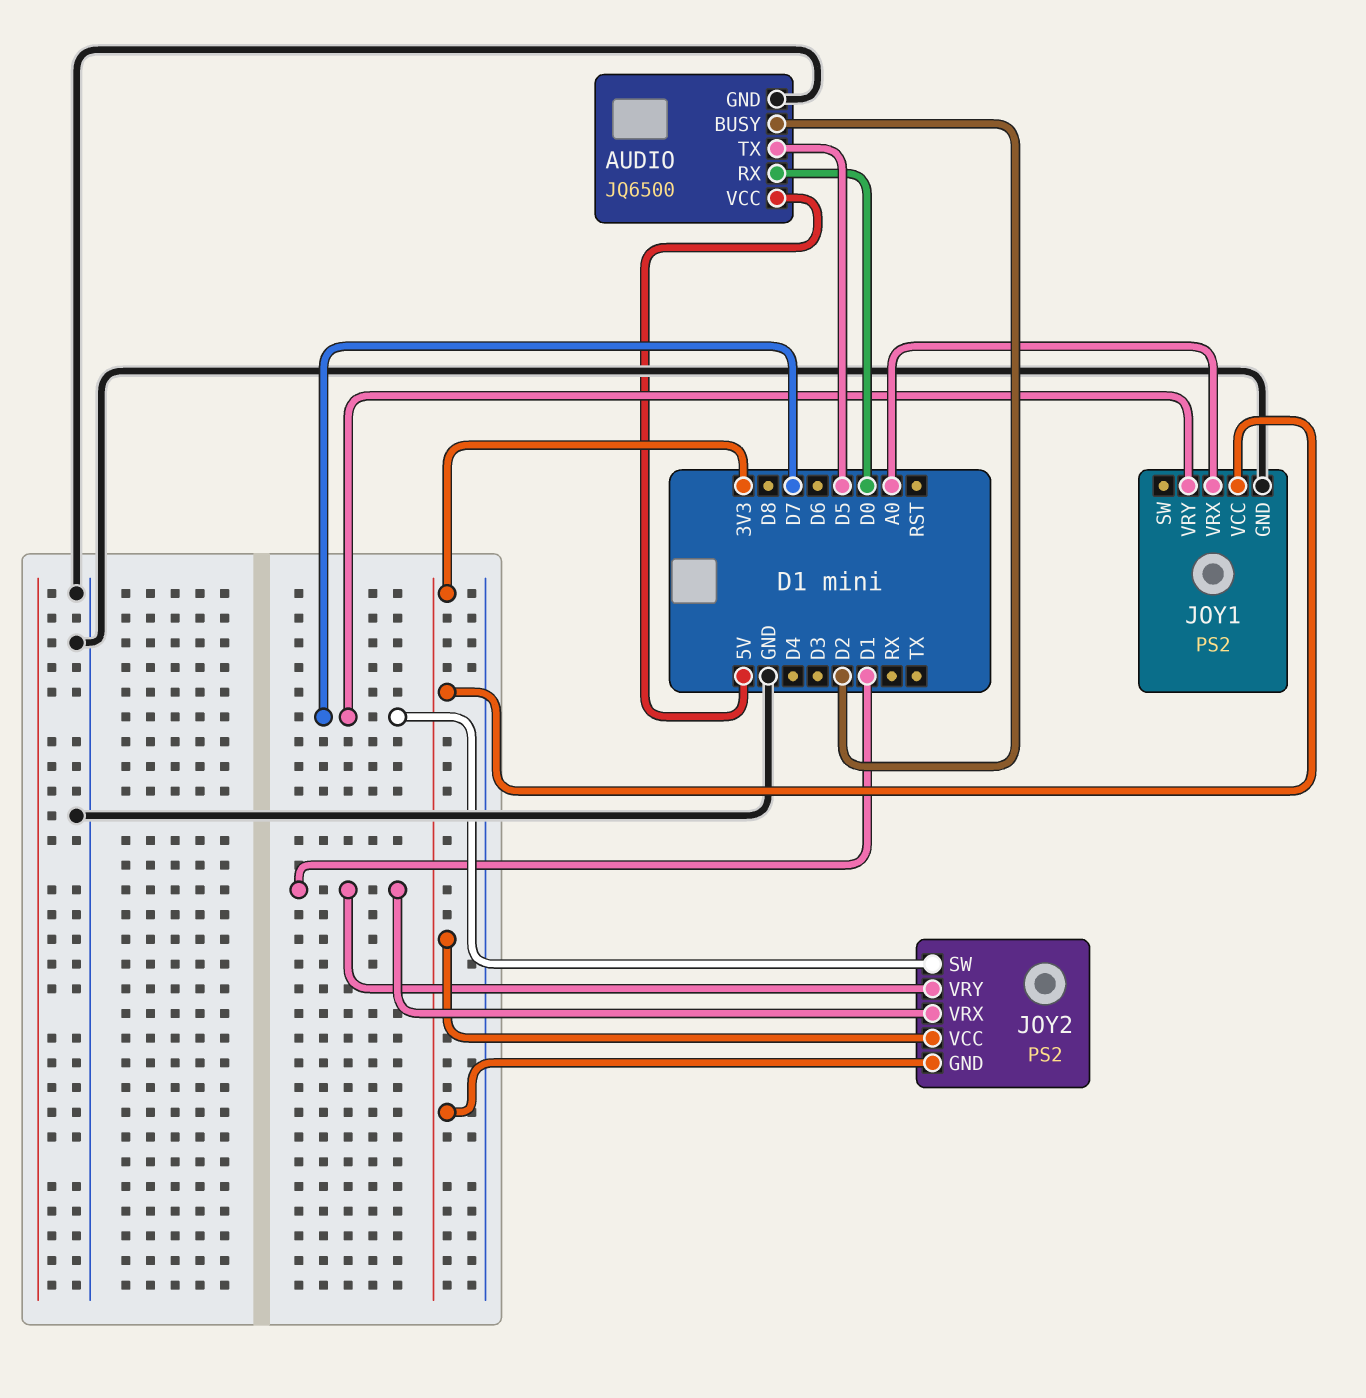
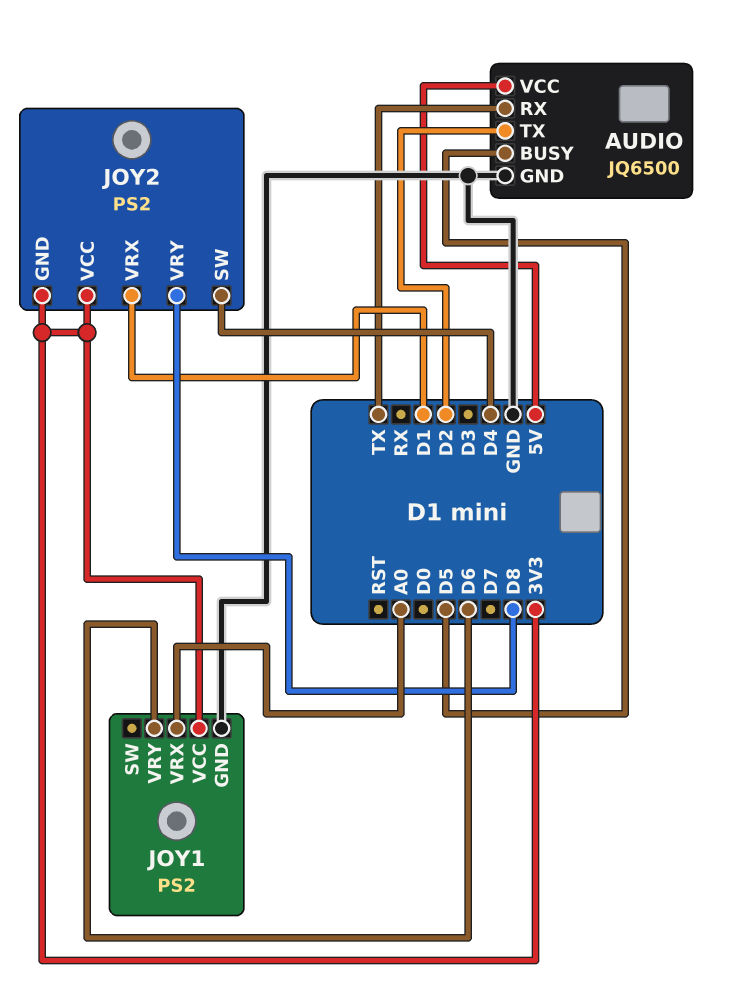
AUDIO pin BUSY: D2 -> D5
AUDIO pin RX: D0 -> TX
AUDIO pin TX: D5 -> D2
JOY1 pin VRY: D7 -> D6
JOY2 pin SW: D7 -> D4
JOY2 pin VRY: D1 -> D8

